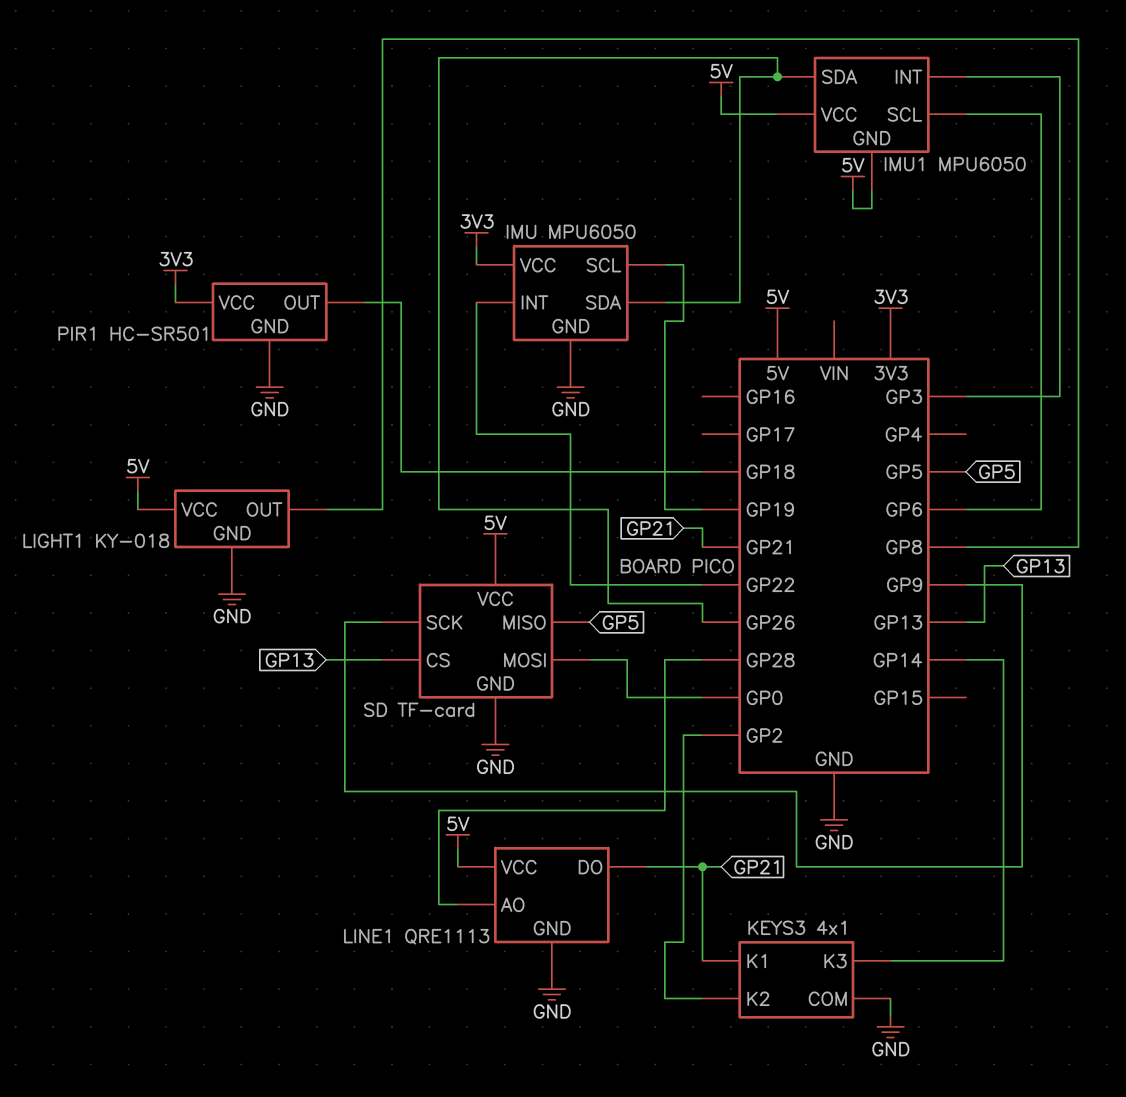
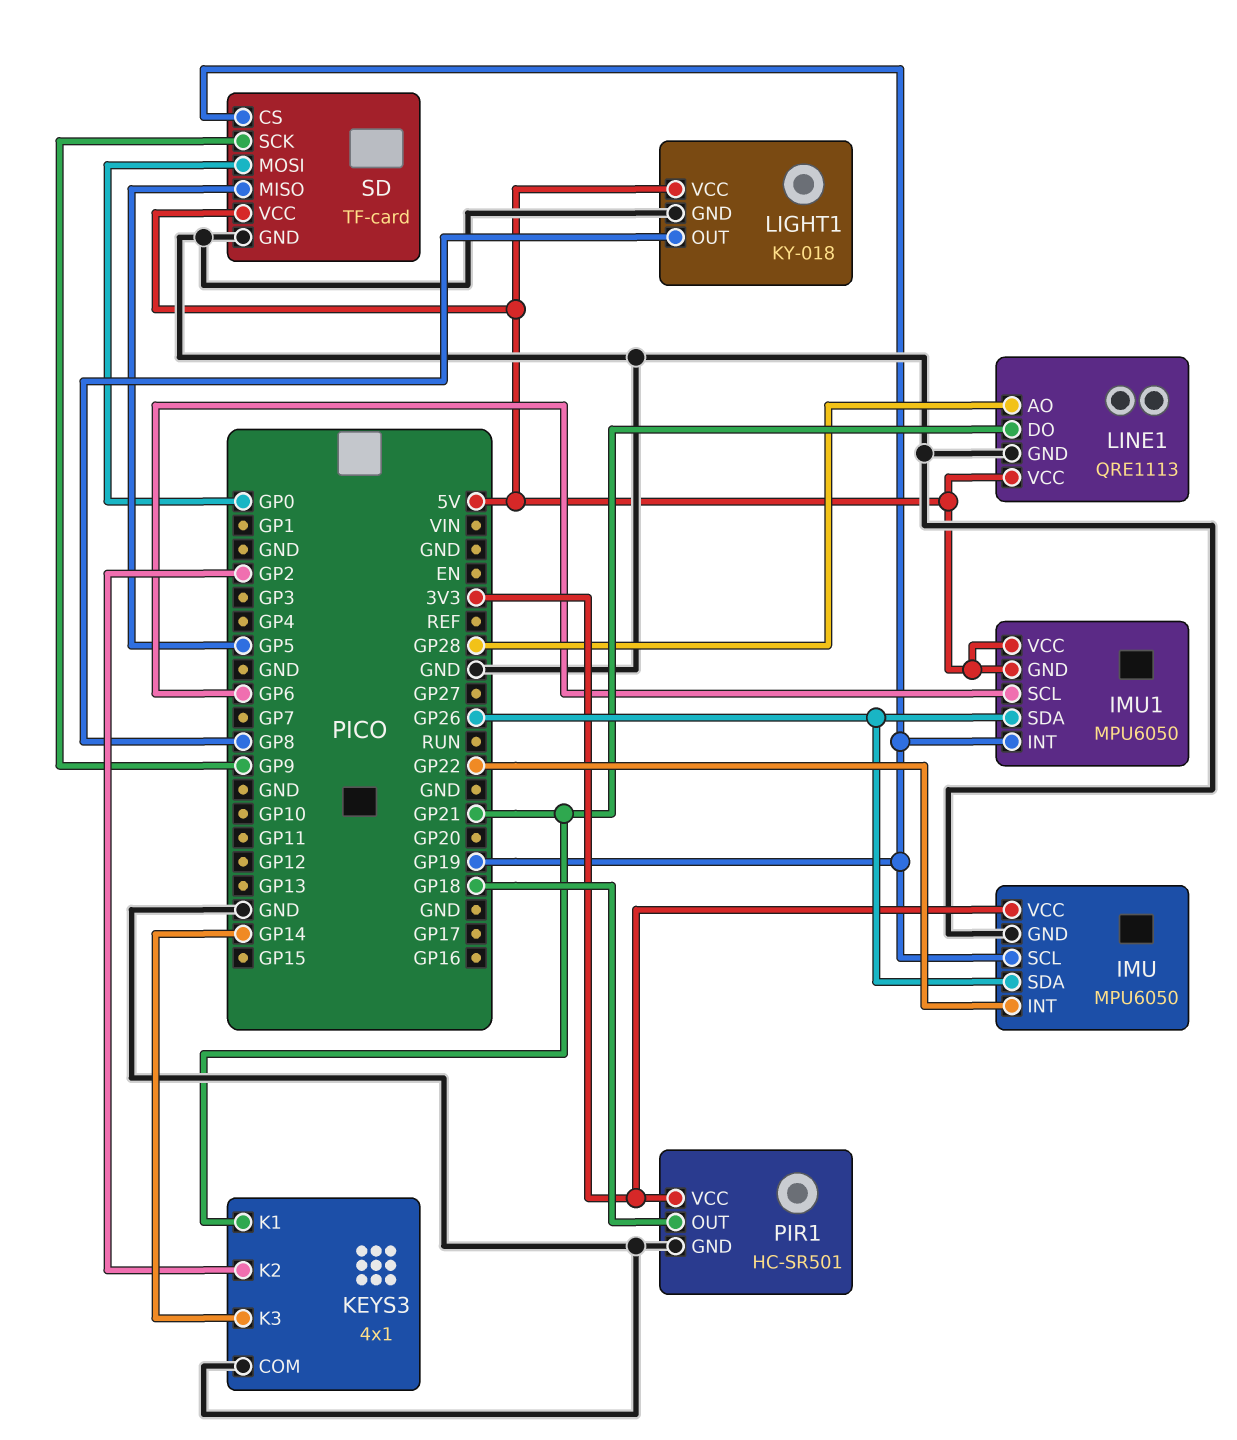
IMU1 pin INT: GP3 -> GP19
SD pin CS: GP13 -> GP19

